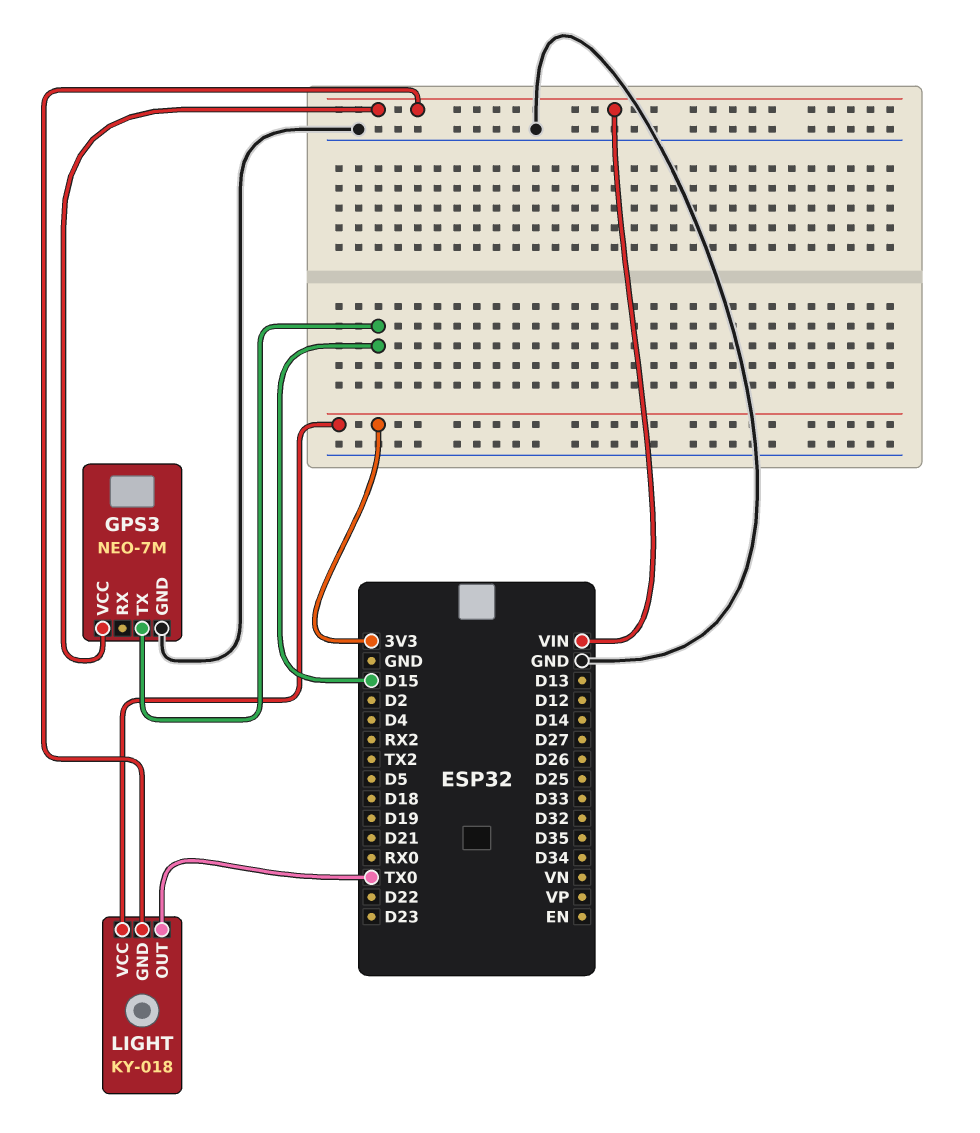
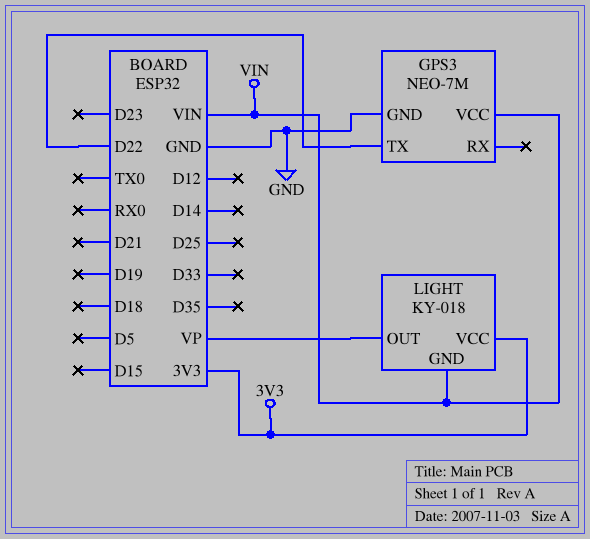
GPS3 pin TX: D15 -> D22
LIGHT pin OUT: TX0 -> VP

